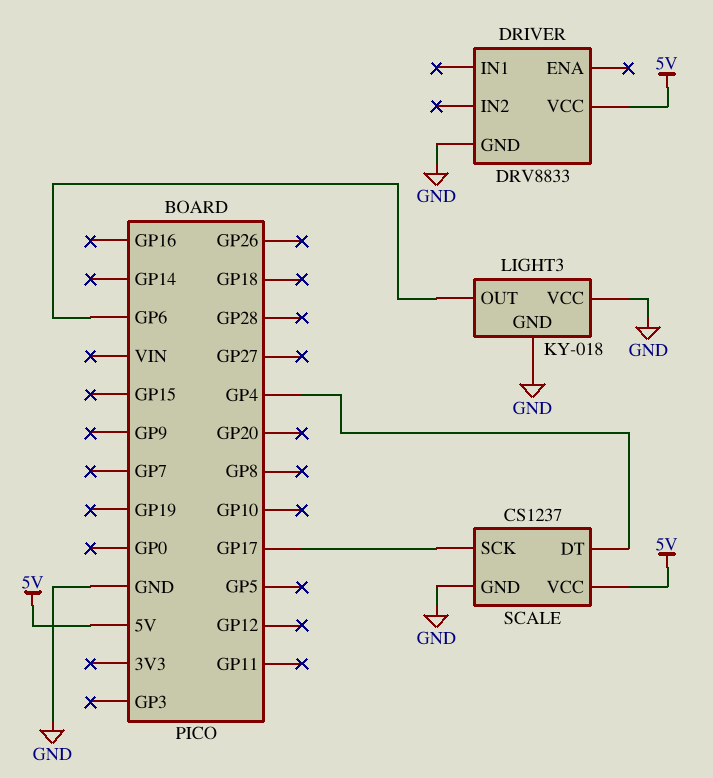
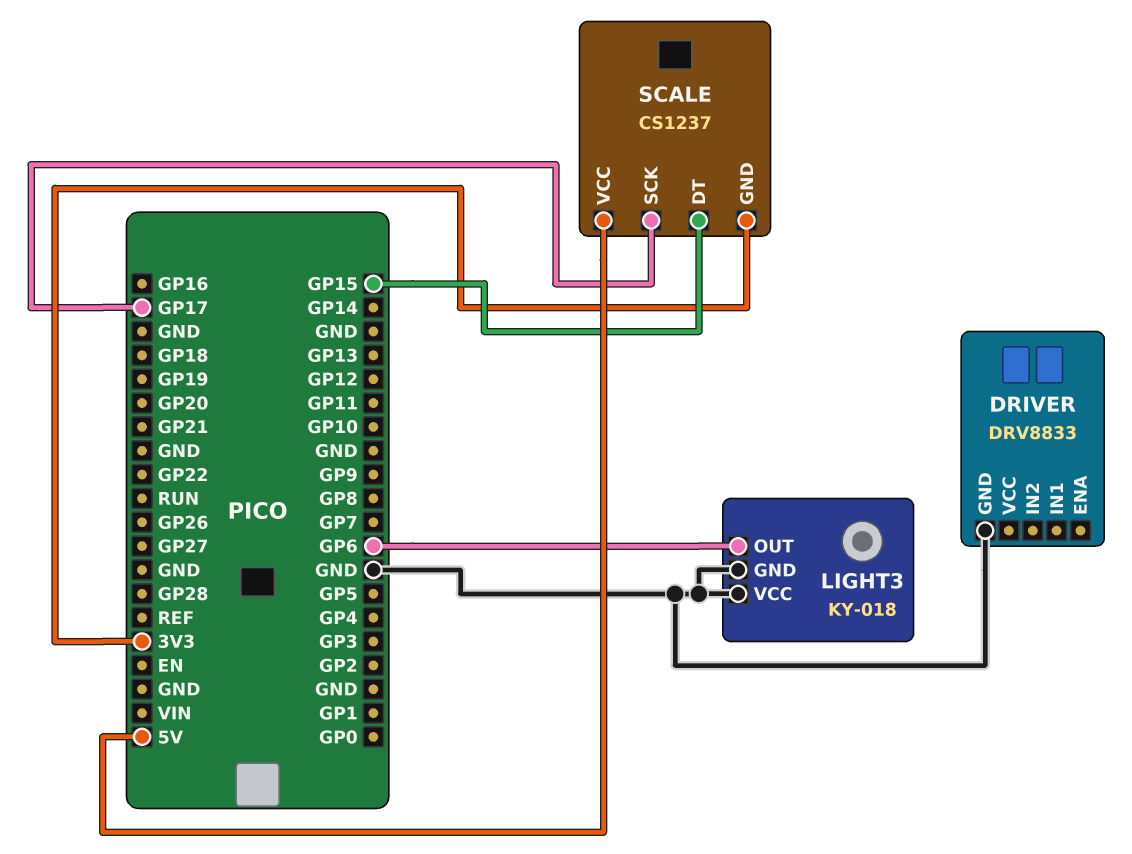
DRIVER pin VCC: 5V -> none
SCALE pin DT: GP4 -> GP15
SCALE pin GND: GND -> 3V3

